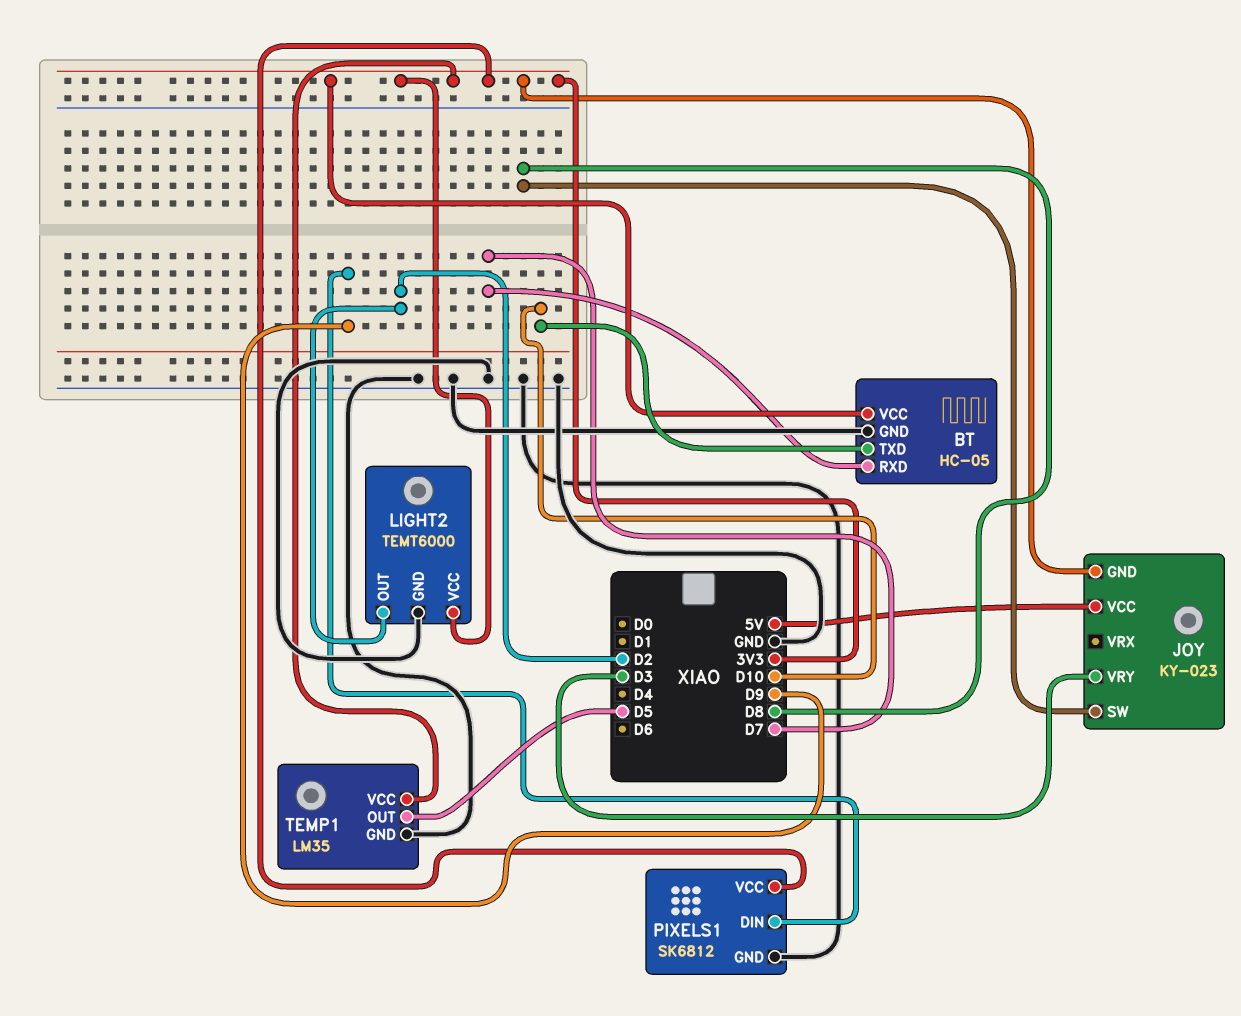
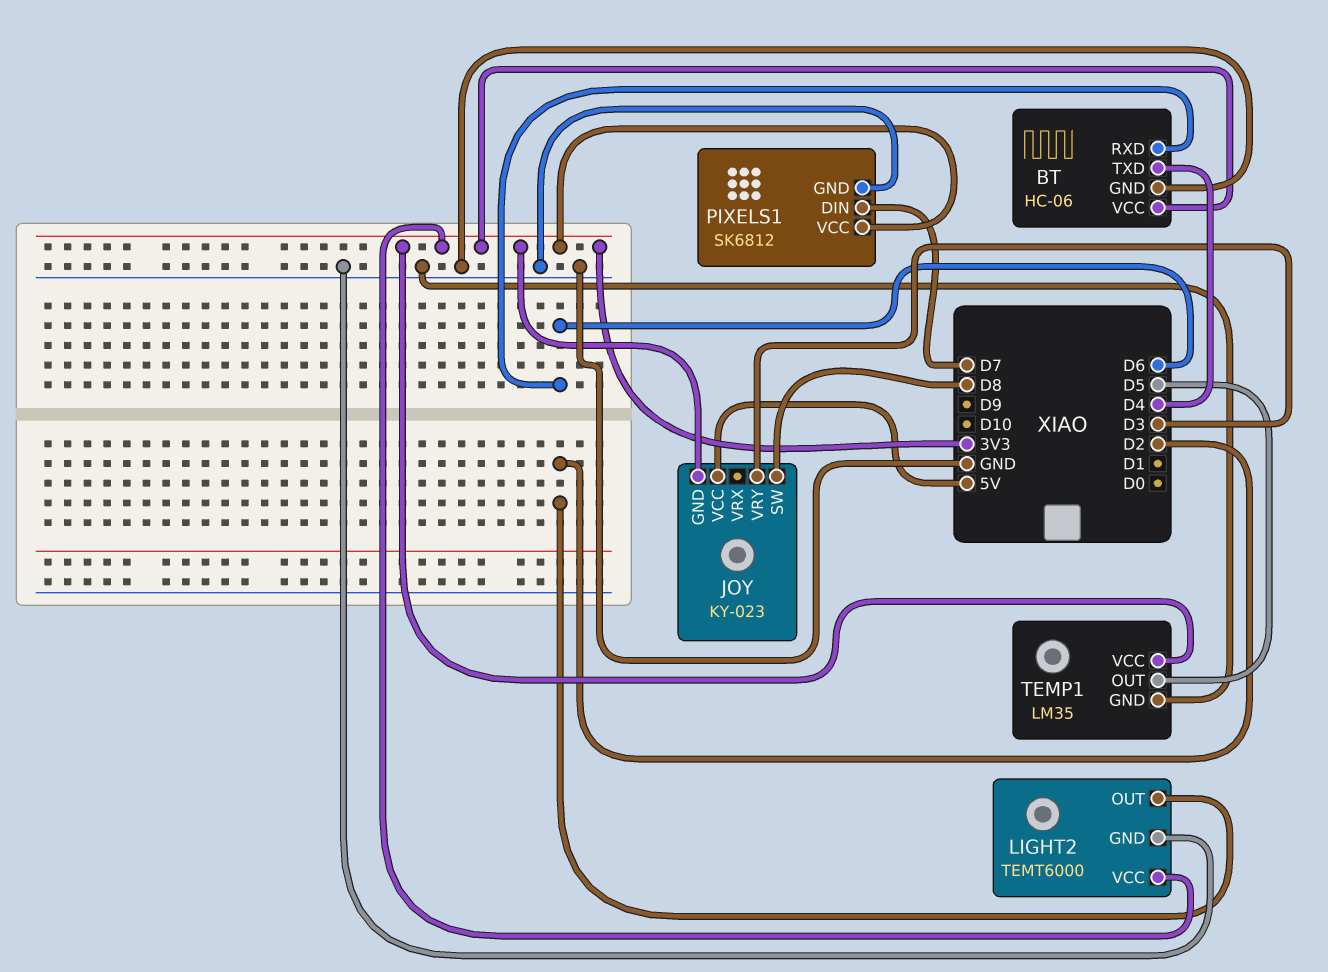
BT: HC-05 -> HC-06
BT pin RXD: D7 -> D6
BT pin TXD: D10 -> D4
PIXELS1 pin DIN: D9 -> D7

